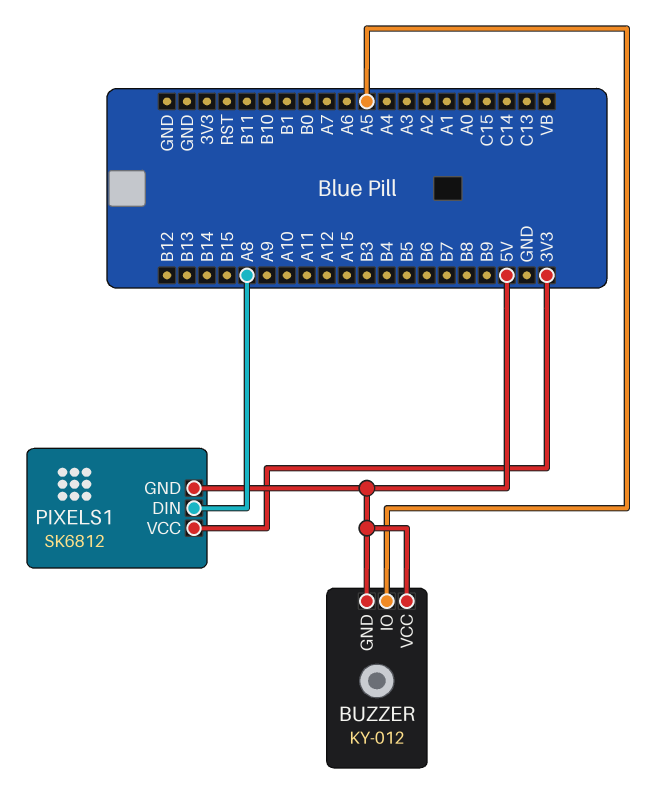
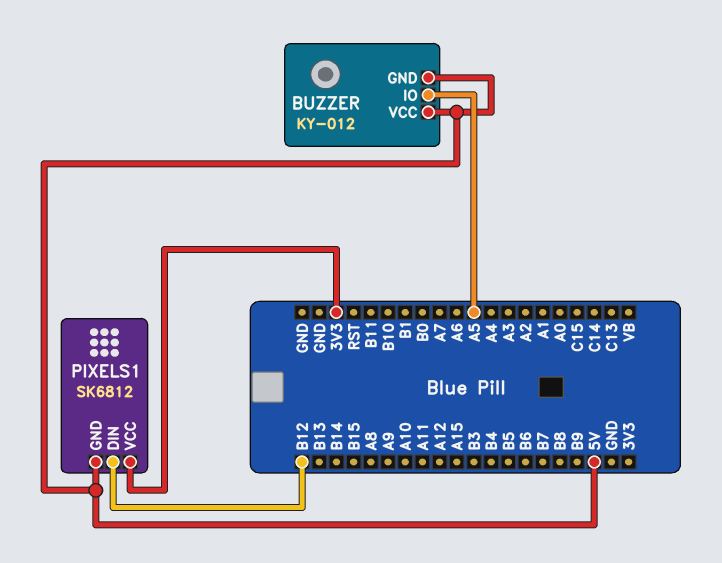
PIXELS1 pin DIN: A8 -> B12

